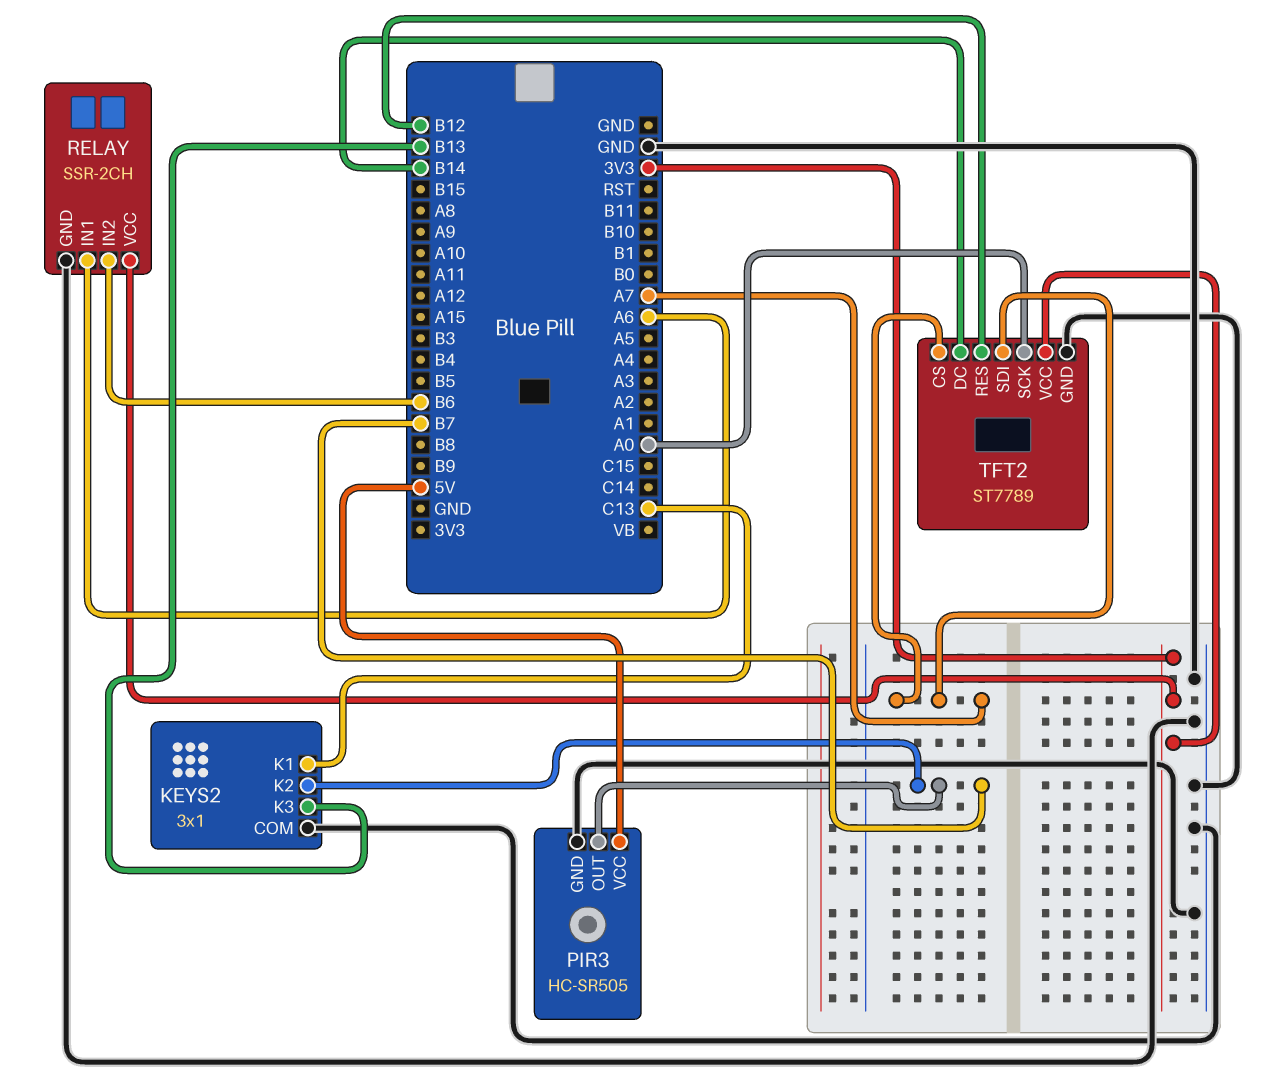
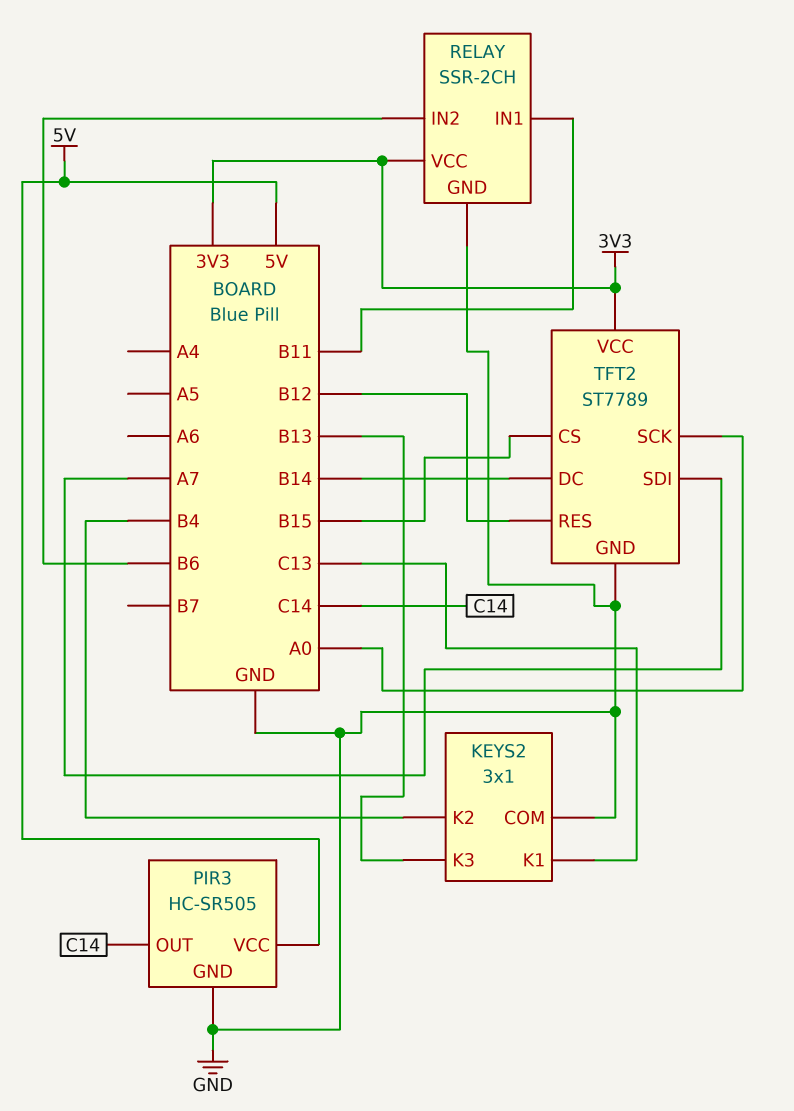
KEYS2 pin K2: B7 -> B4
PIR3 pin OUT: B7 -> C14
RELAY pin IN1: A6 -> B11
TFT2 pin CS: A7 -> B15

